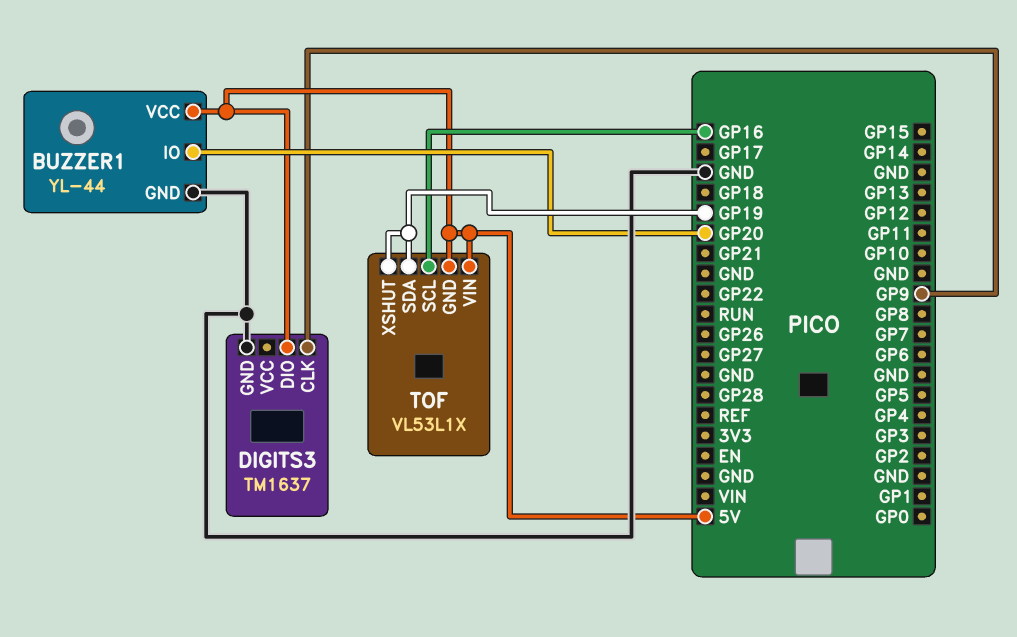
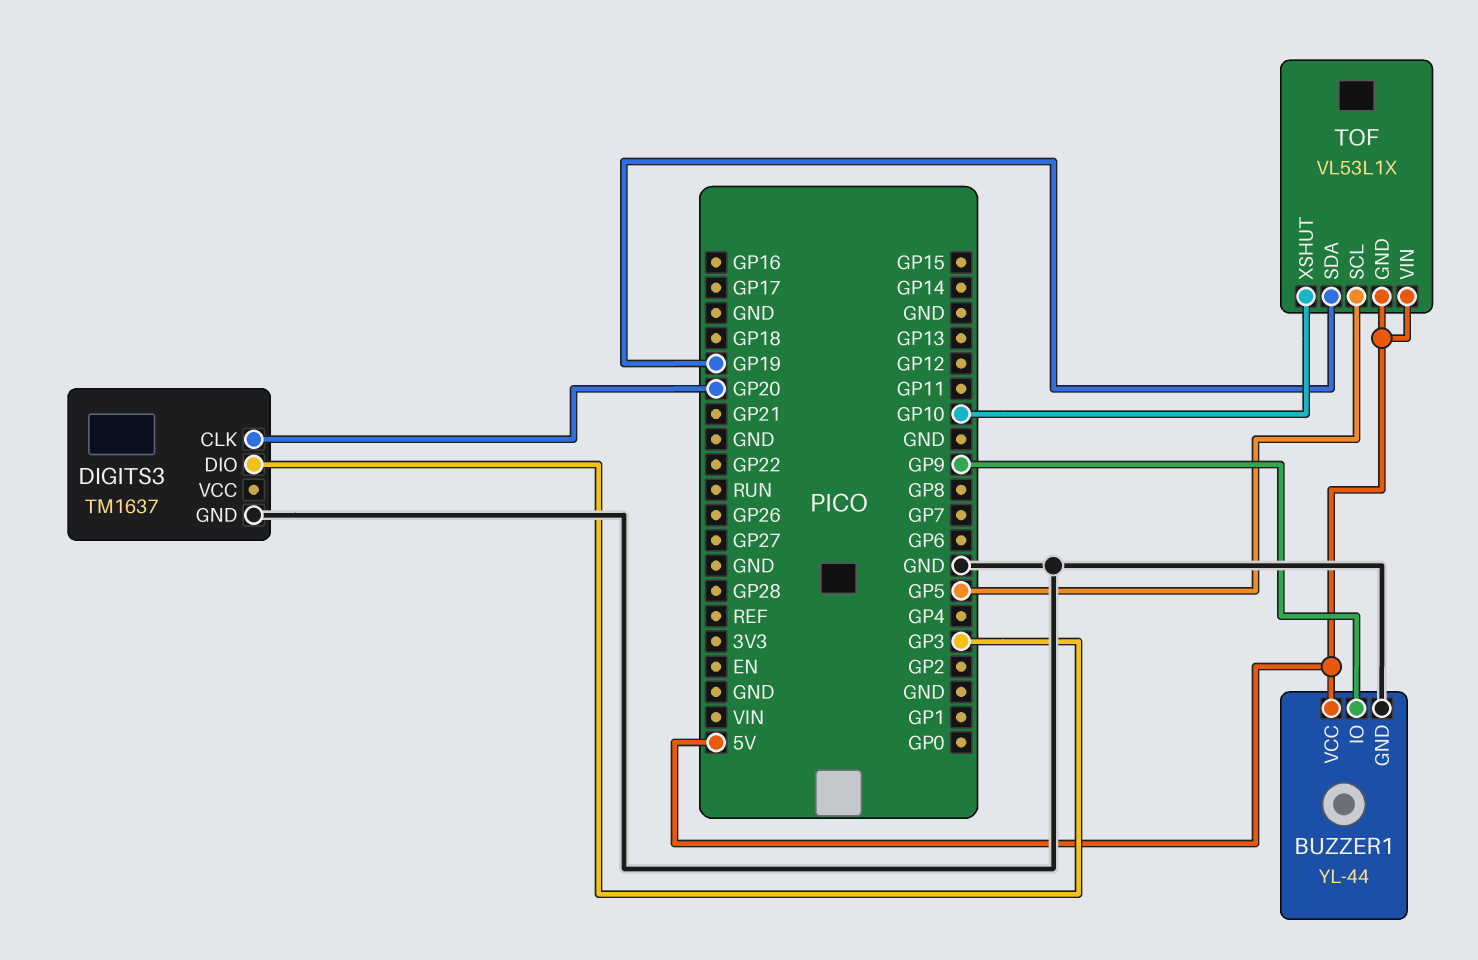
BUZZER1 pin IO: GP20 -> GP9
DIGITS3 pin CLK: GP9 -> GP20
DIGITS3 pin DIO: 5V -> GP3
TOF pin SCL: GP16 -> GP5
TOF pin XSHUT: GP19 -> GP10

